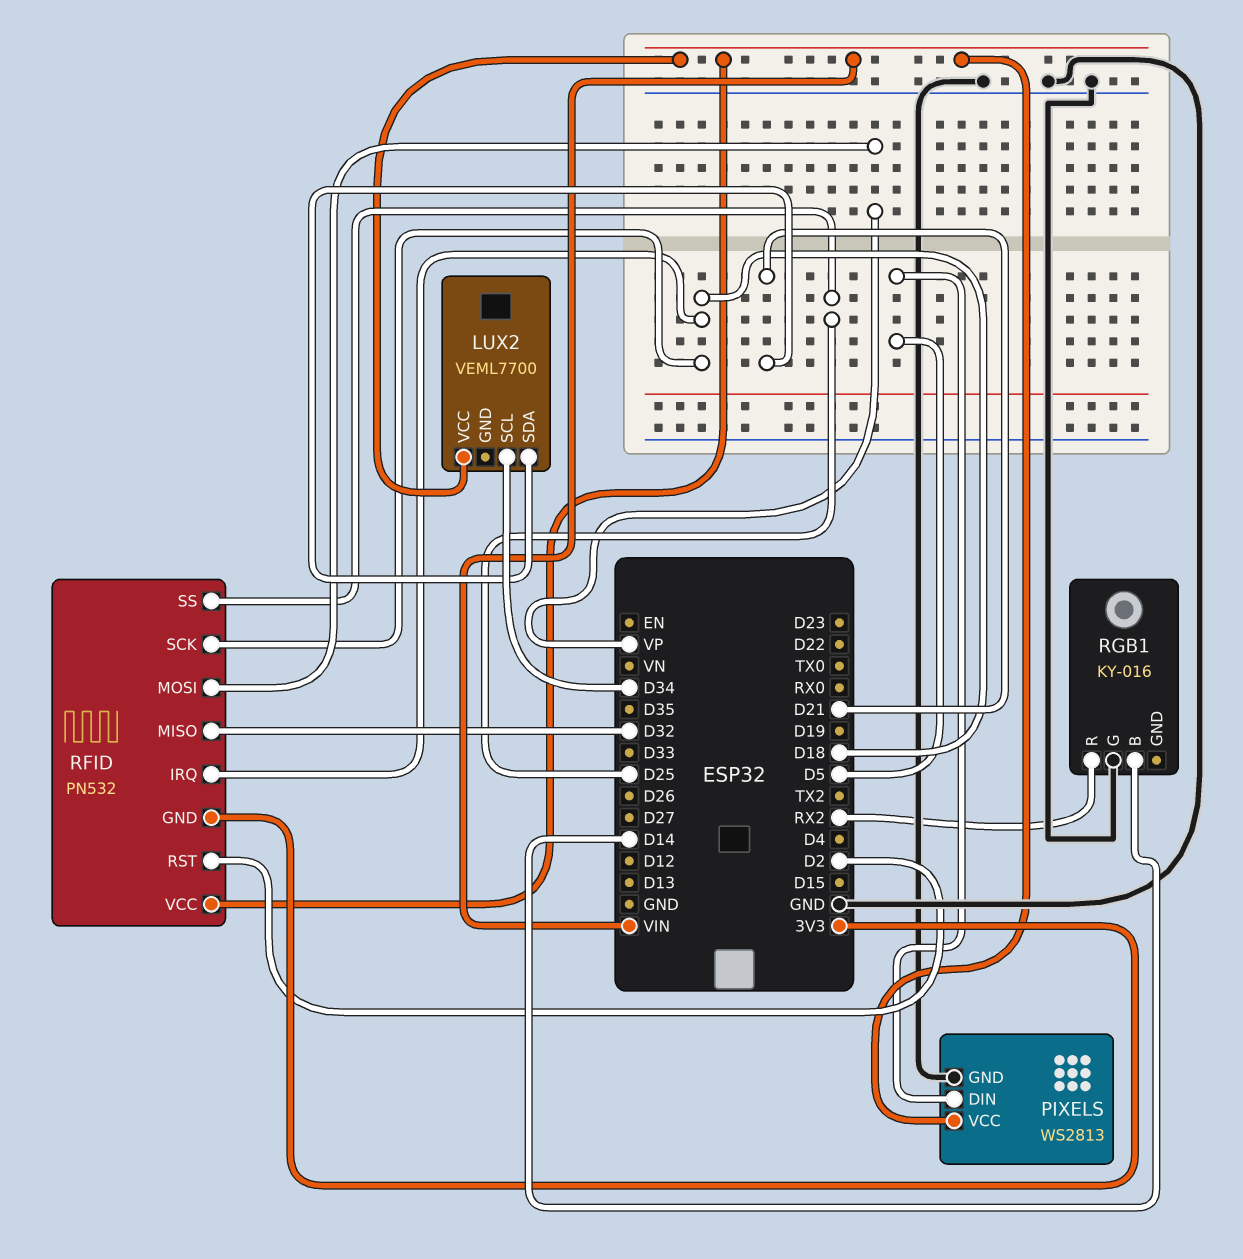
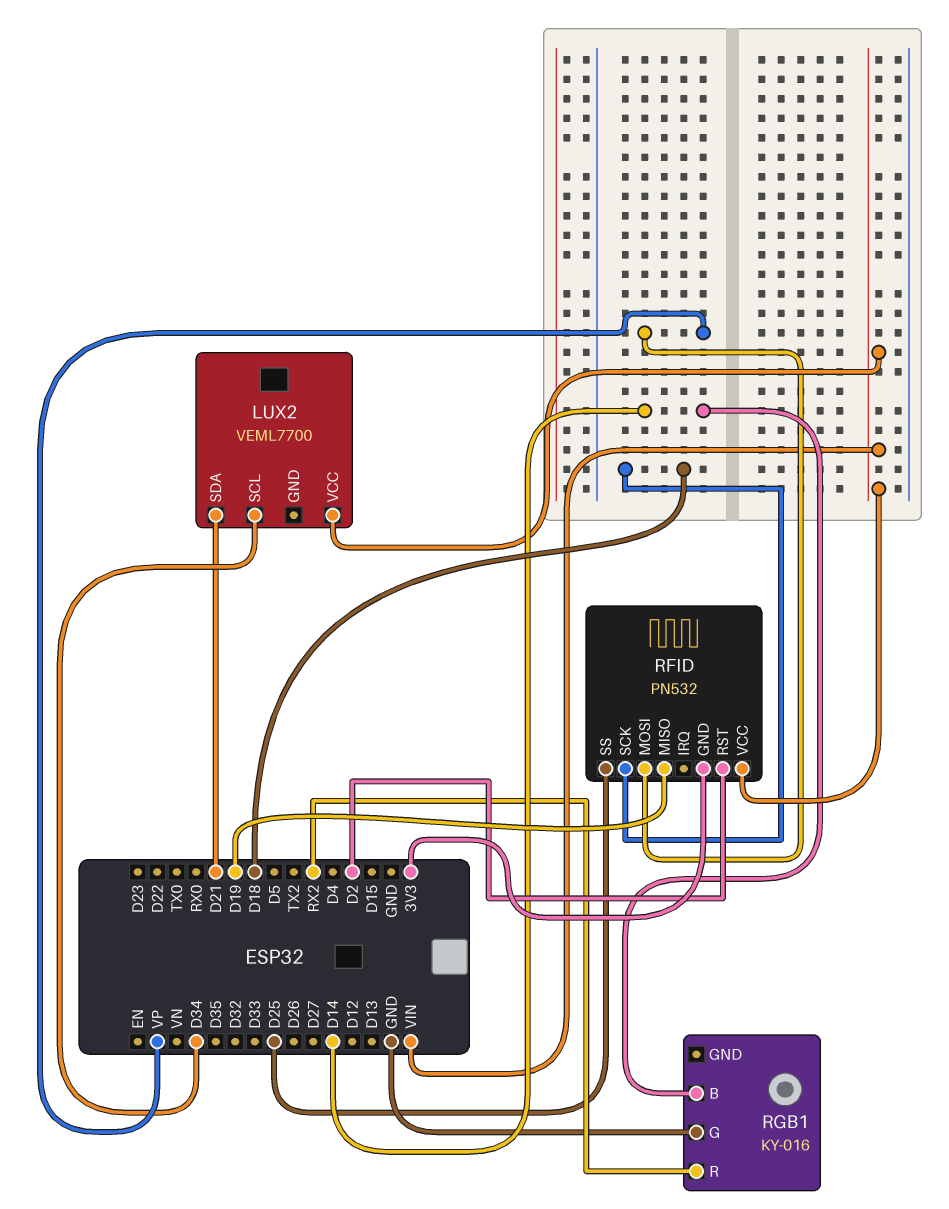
PIXELS: WS2813 -> none
PIXELS pin DIN: D5 -> none
PIXELS pin GND: GND -> none
PIXELS pin VCC: VIN -> none
RFID pin IRQ: D18 -> none
RFID pin MISO: D32 -> D19

